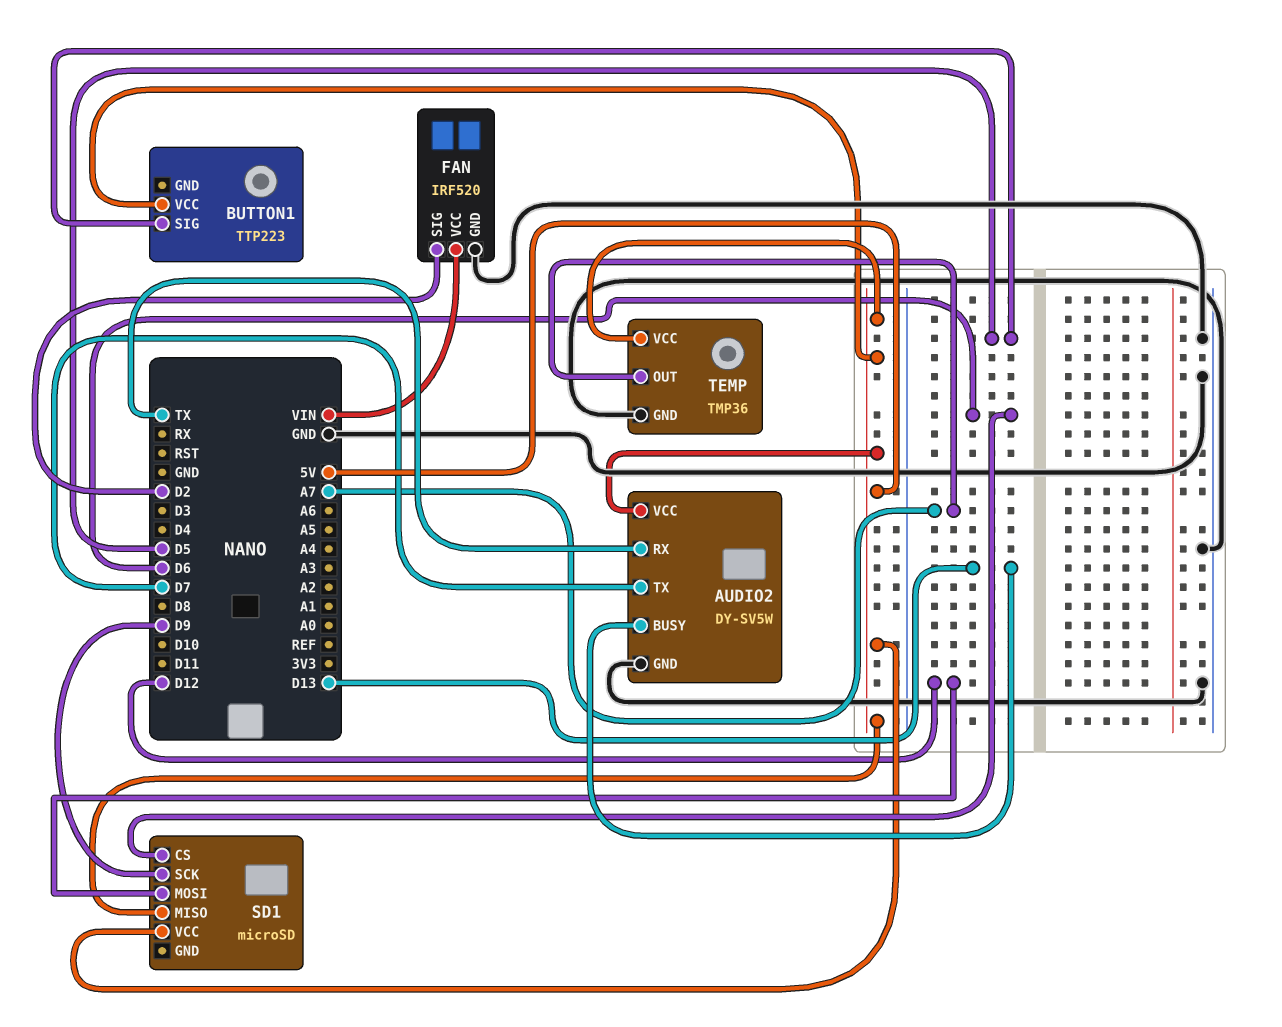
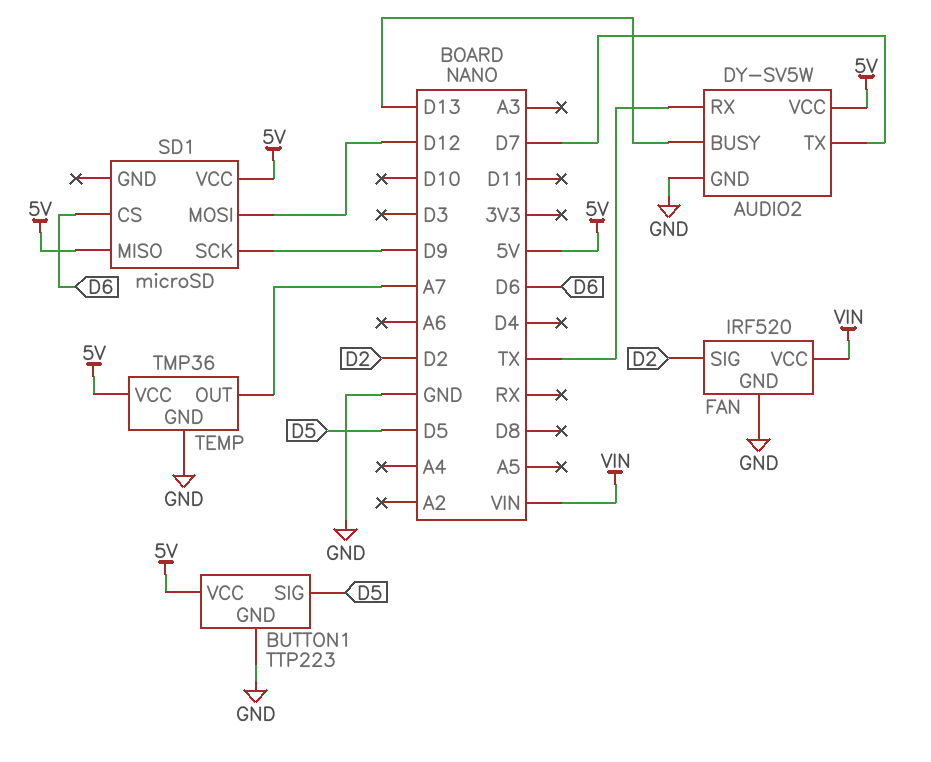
BUTTON1 pin GND: none -> GND

